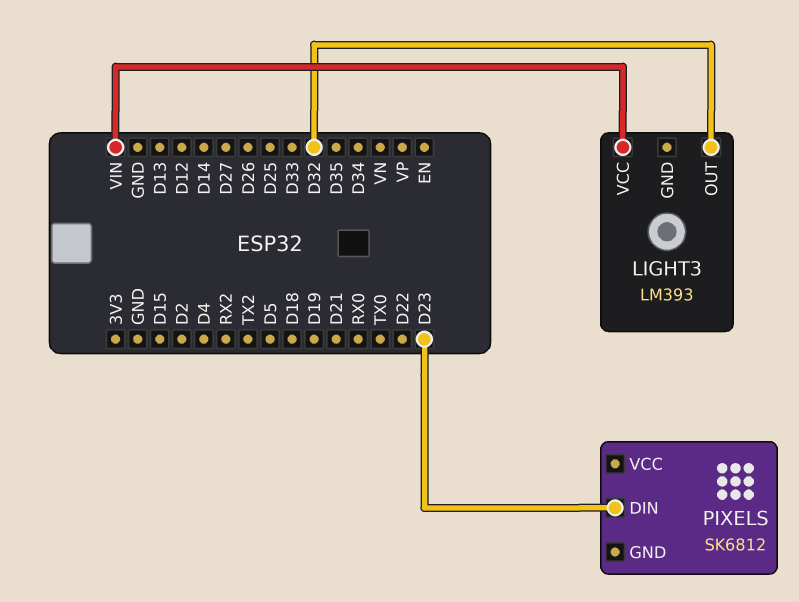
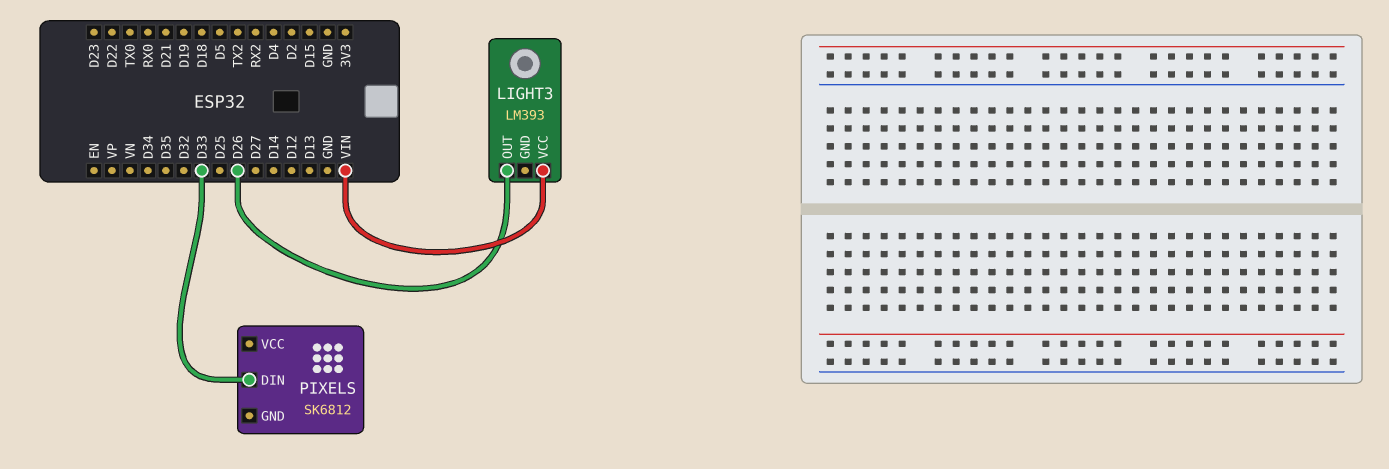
LIGHT3 pin OUT: D32 -> D26
PIXELS pin DIN: D23 -> D33

